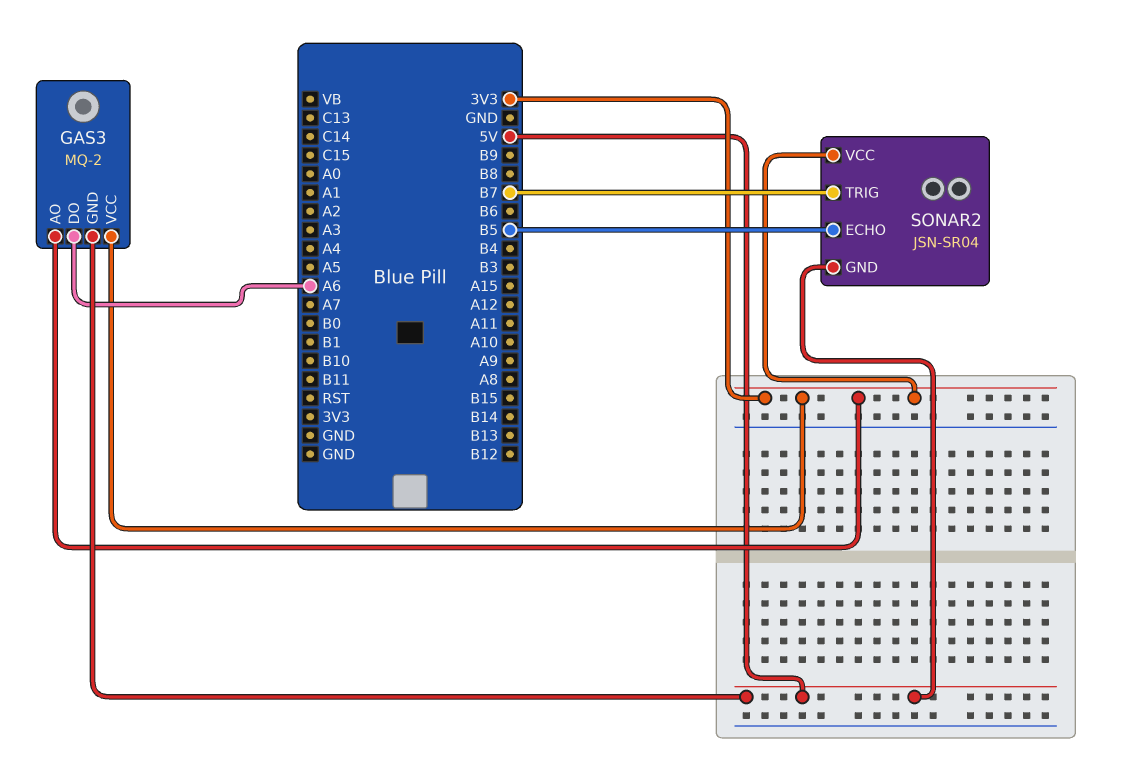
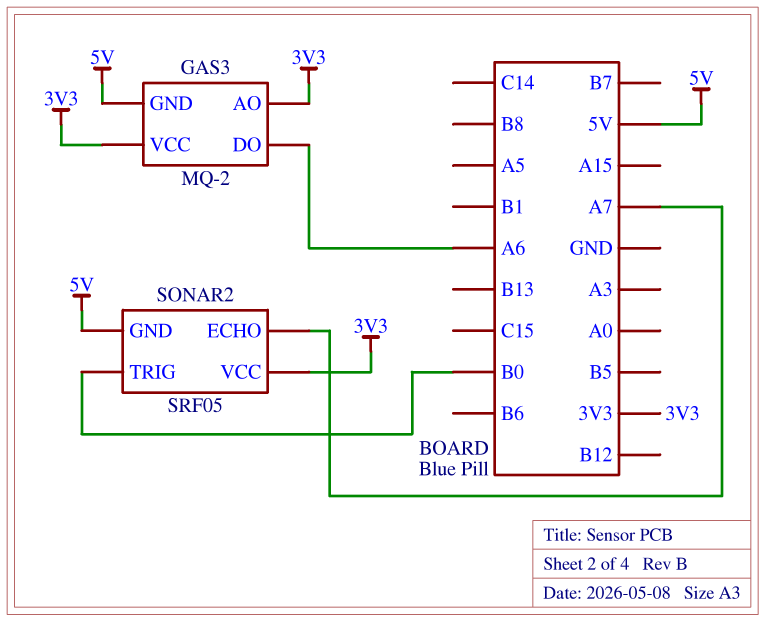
SONAR2: JSN-SR04 -> SRF05
SONAR2 pin ECHO: B5 -> A7
SONAR2 pin TRIG: B7 -> B0

